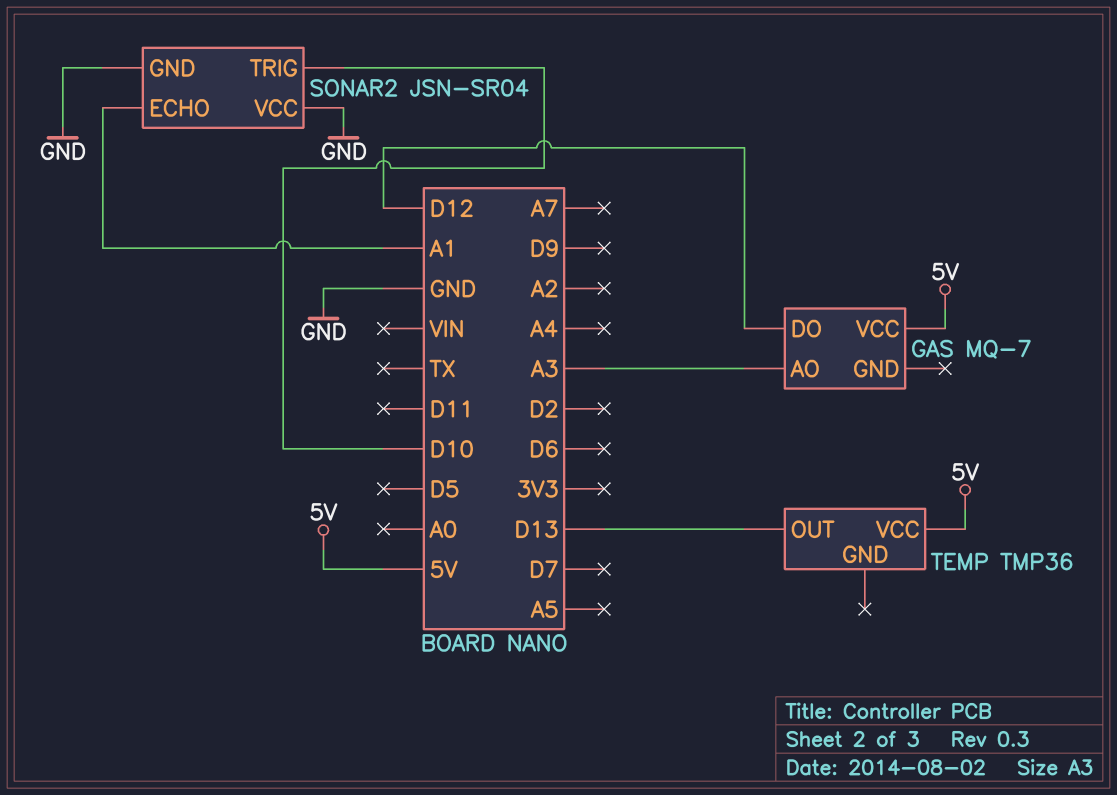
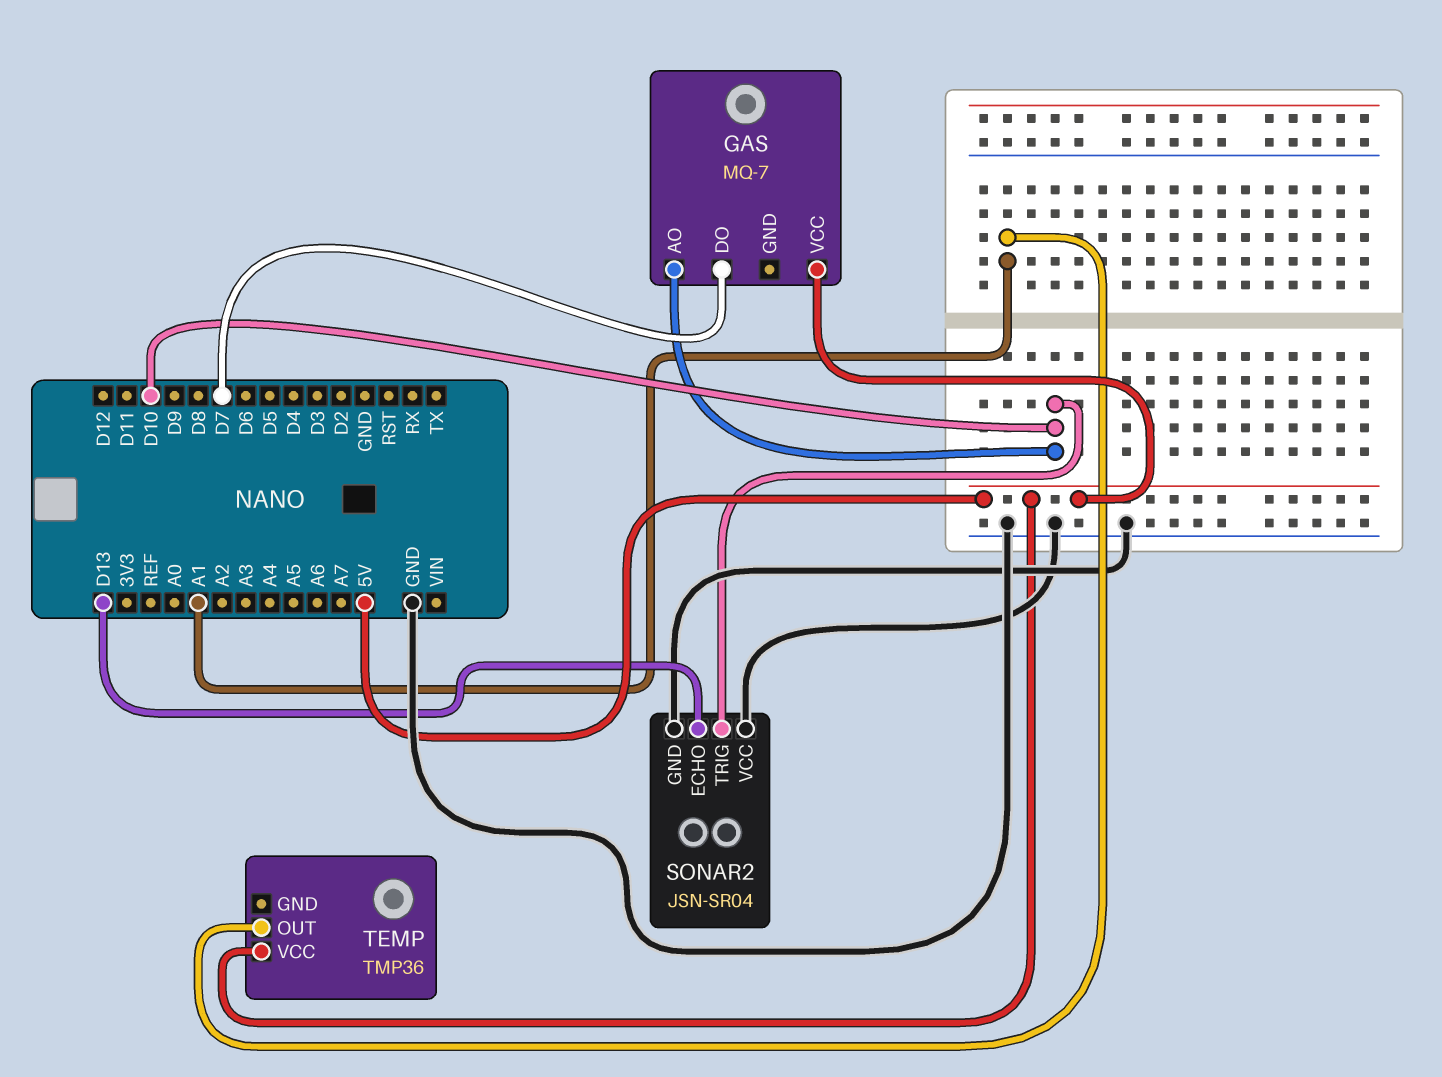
GAS pin AO: A3 -> D10
GAS pin DO: D12 -> D7
SONAR2 pin ECHO: A1 -> D13
TEMP pin OUT: D13 -> A1

